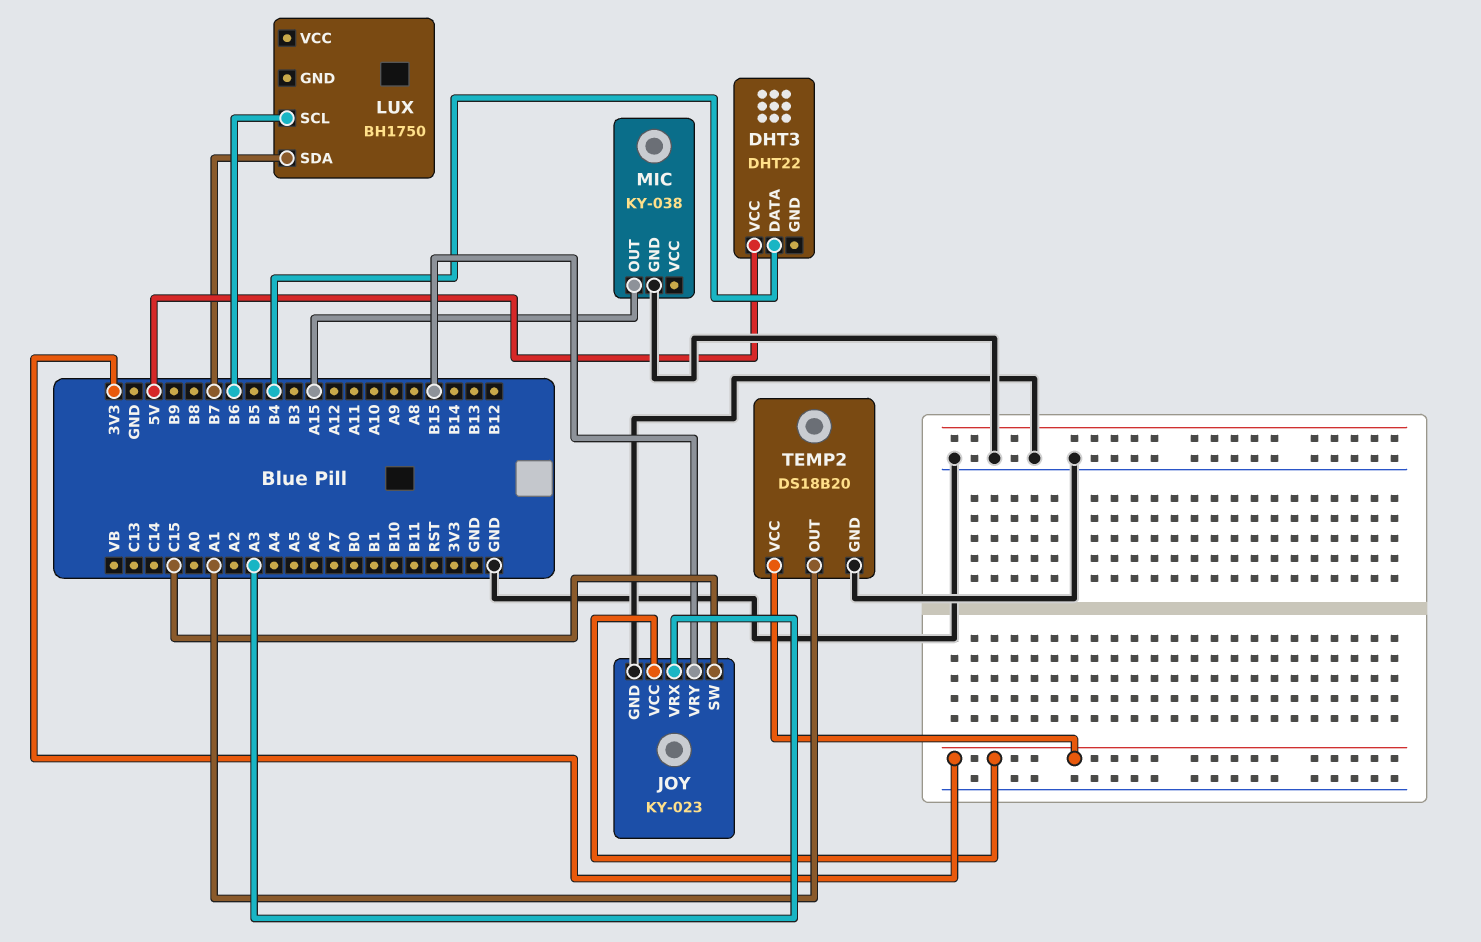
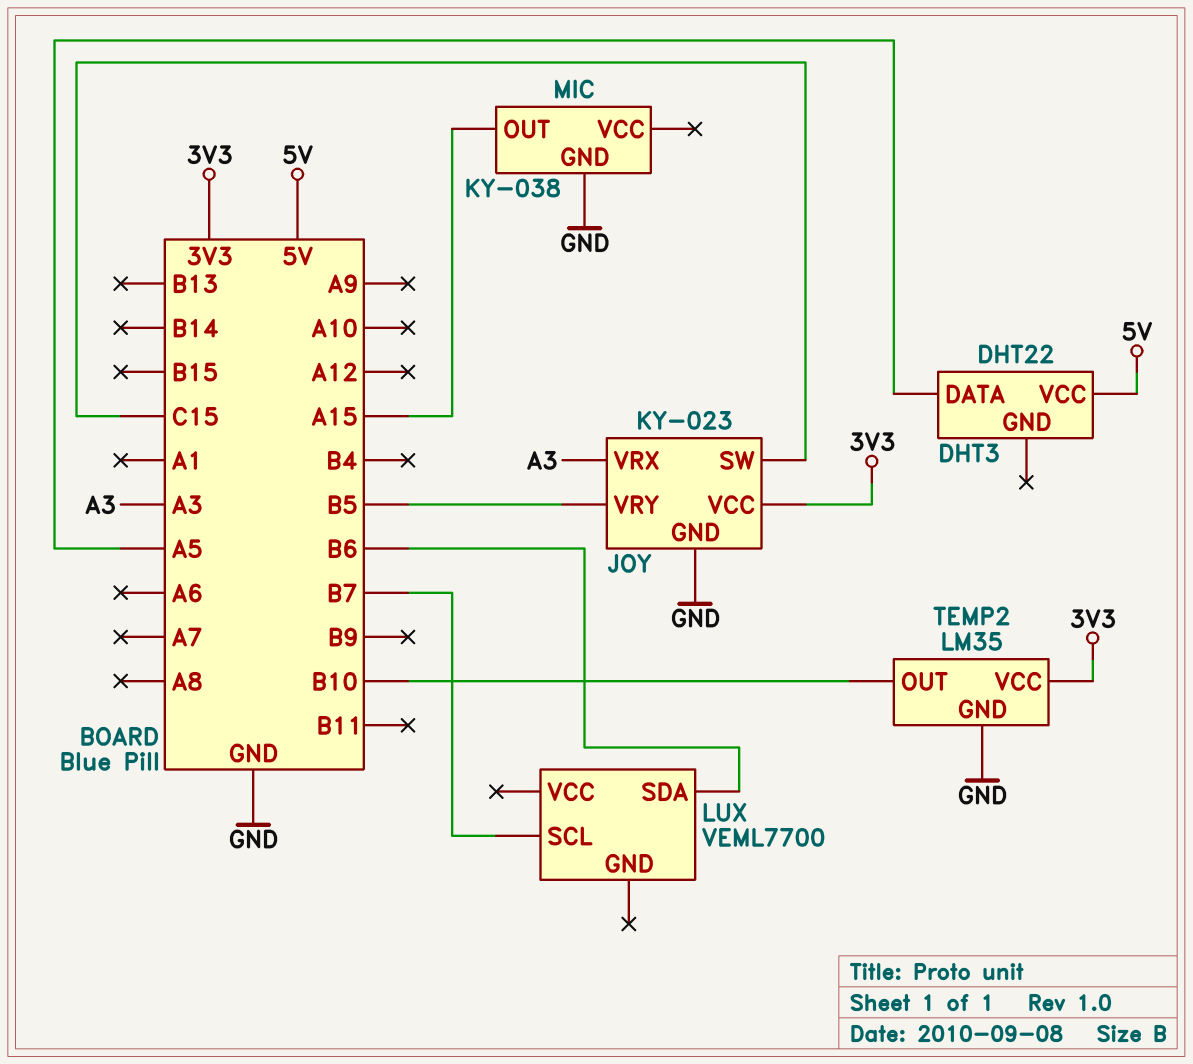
DHT3 pin DATA: B4 -> A5
JOY pin VRY: B15 -> B5
LUX: BH1750 -> VEML7700
LUX pin SCL: B6 -> B7
LUX pin SDA: B7 -> B6
TEMP2: DS18B20 -> LM35
TEMP2 pin OUT: A1 -> B10

